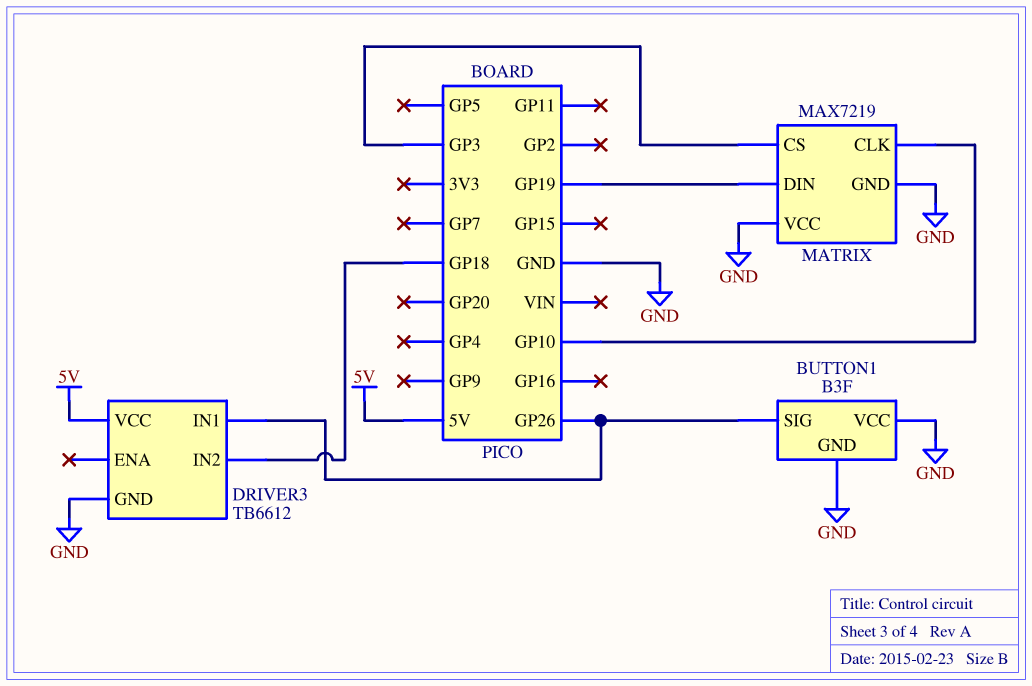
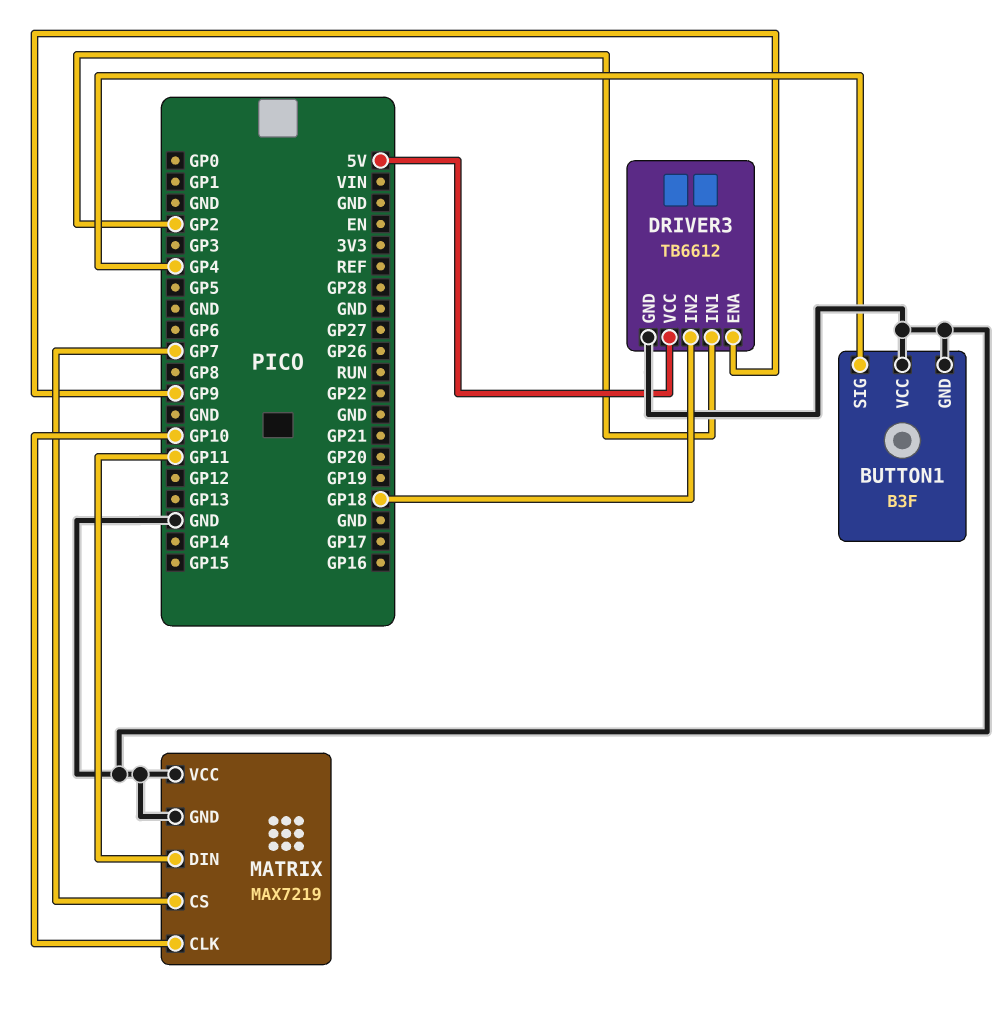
BUTTON1 pin SIG: GP26 -> GP4
DRIVER3 pin ENA: none -> GP9
DRIVER3 pin IN1: GP26 -> GP2
MATRIX pin CS: GP3 -> GP7
MATRIX pin DIN: GP19 -> GP11

